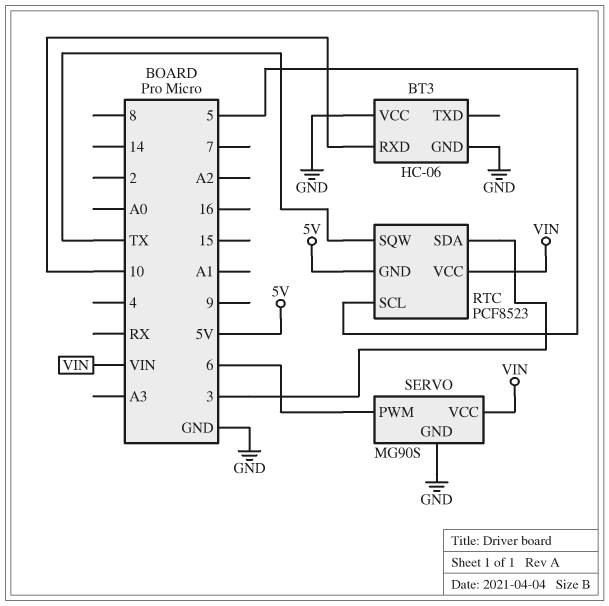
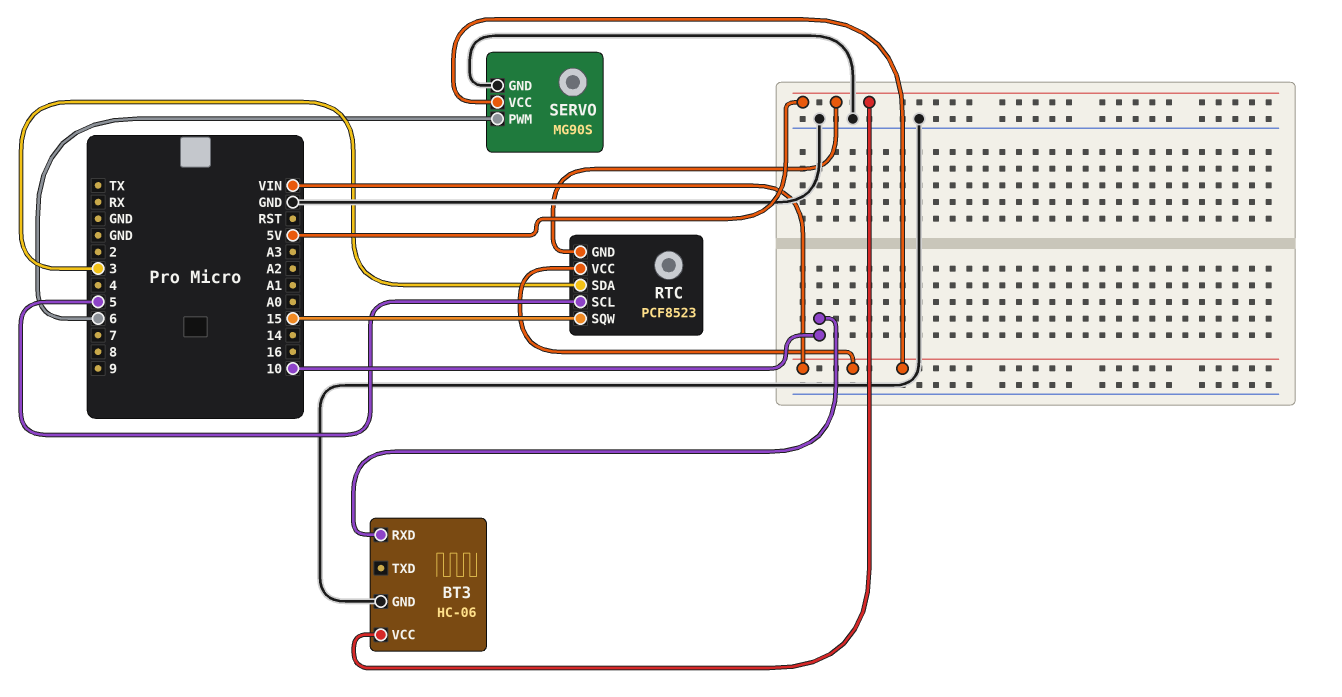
BT3 pin VCC: GND -> 5V
RTC pin SQW: TX -> 15

